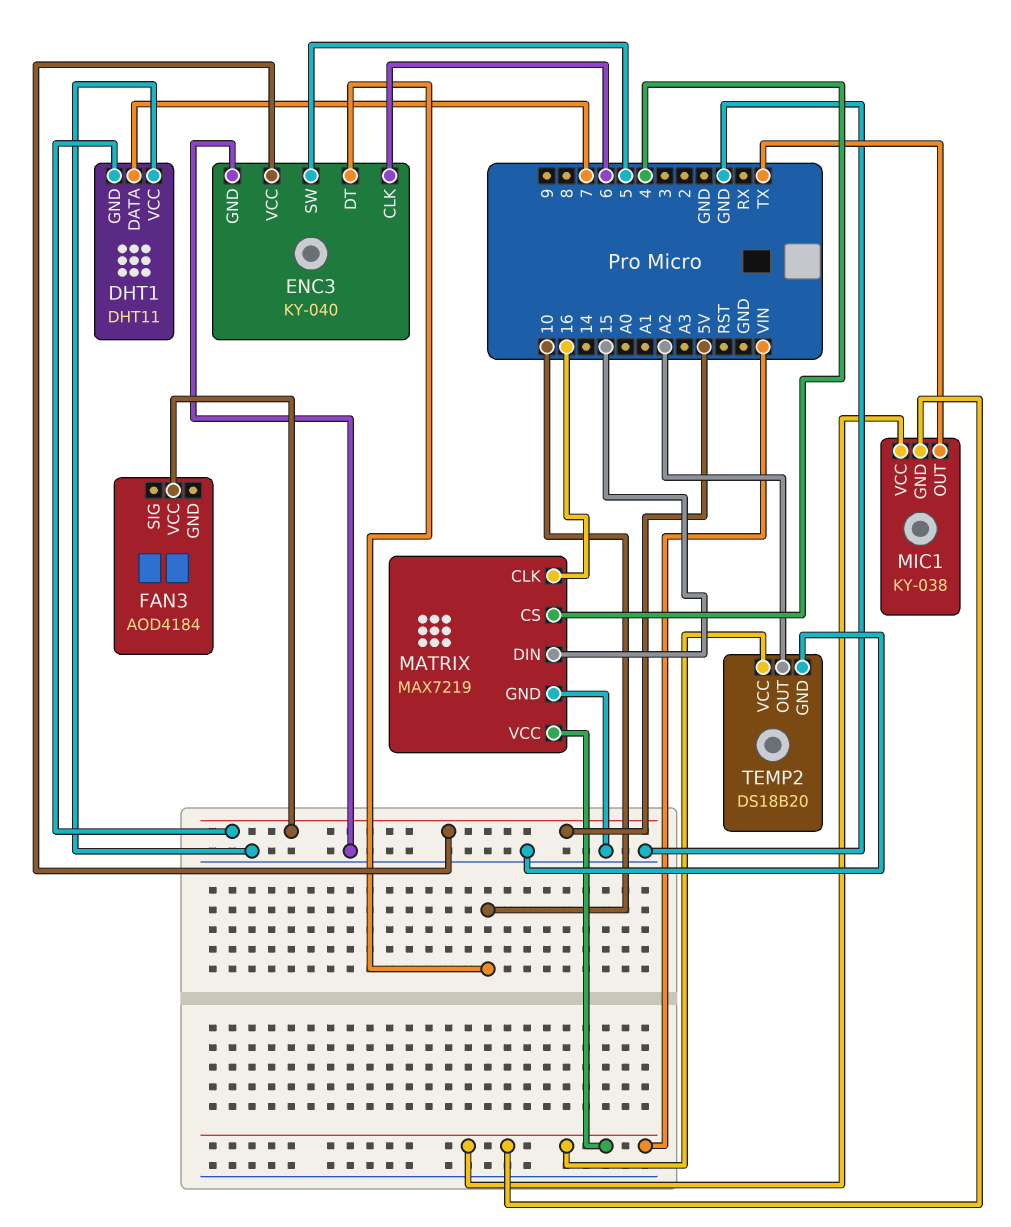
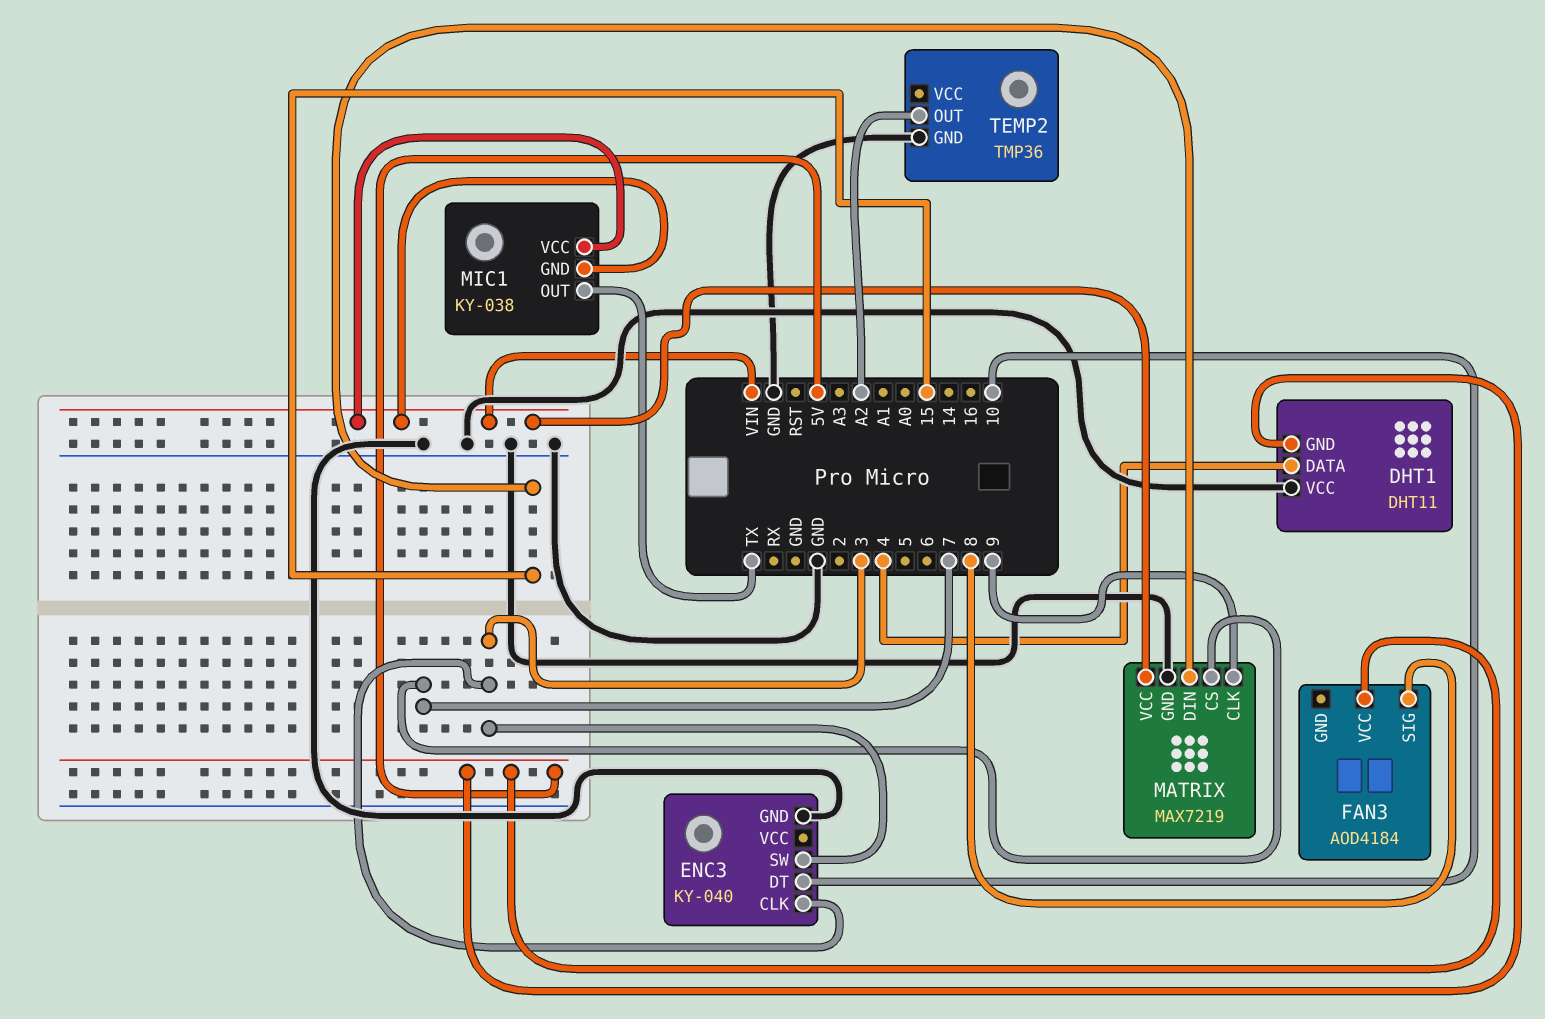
DHT1 pin DATA: 7 -> 4
ENC3 pin CLK: 6 -> 3
ENC3 pin SW: 5 -> 3
ENC3 pin VCC: 5V -> none
FAN3 pin SIG: none -> 8
MATRIX pin CLK: 16 -> 9
MATRIX pin CS: 4 -> 7
TEMP2: DS18B20 -> TMP36
TEMP2 pin VCC: VIN -> none

